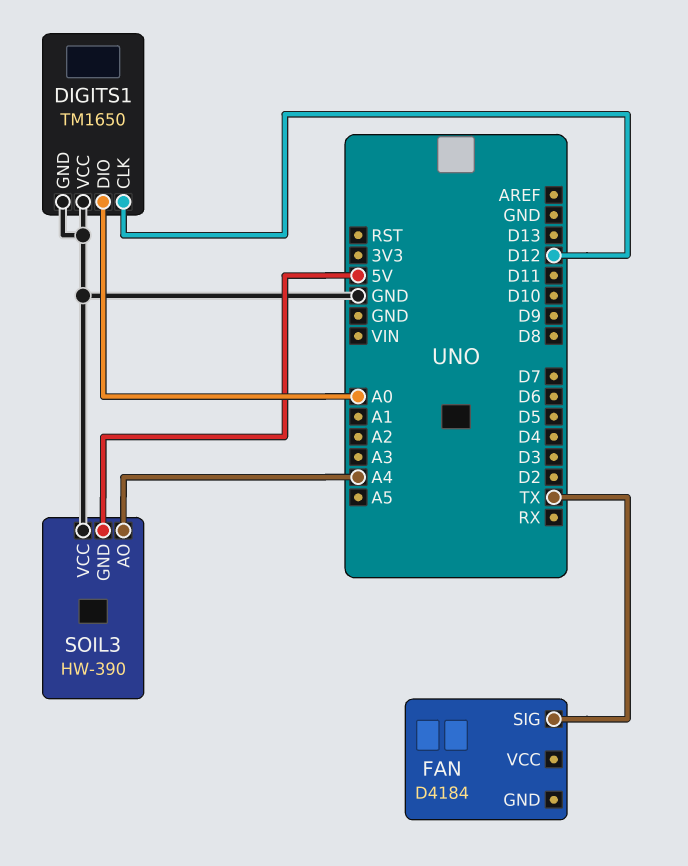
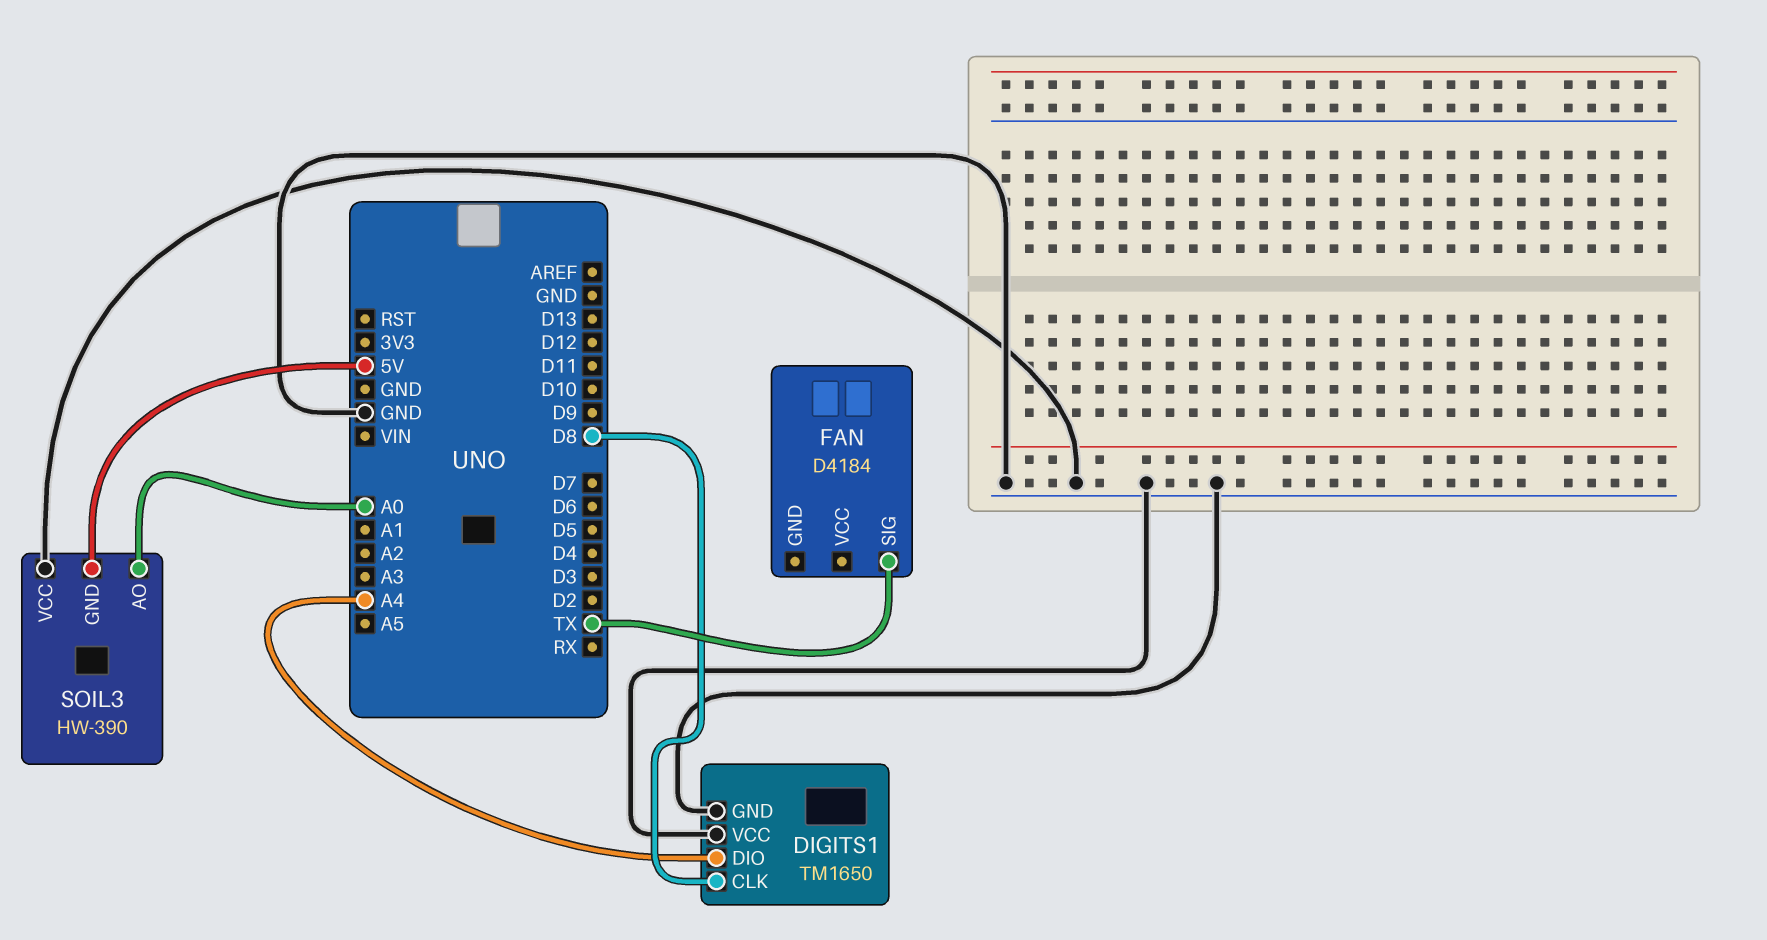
DIGITS1 pin CLK: D12 -> D8
DIGITS1 pin DIO: A0 -> A4
SOIL3 pin AO: A4 -> A0

